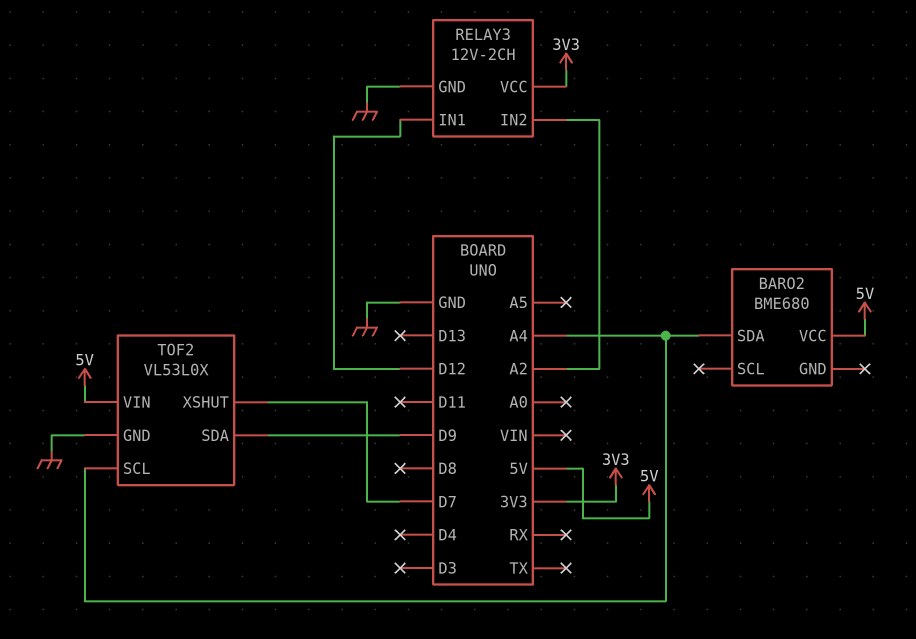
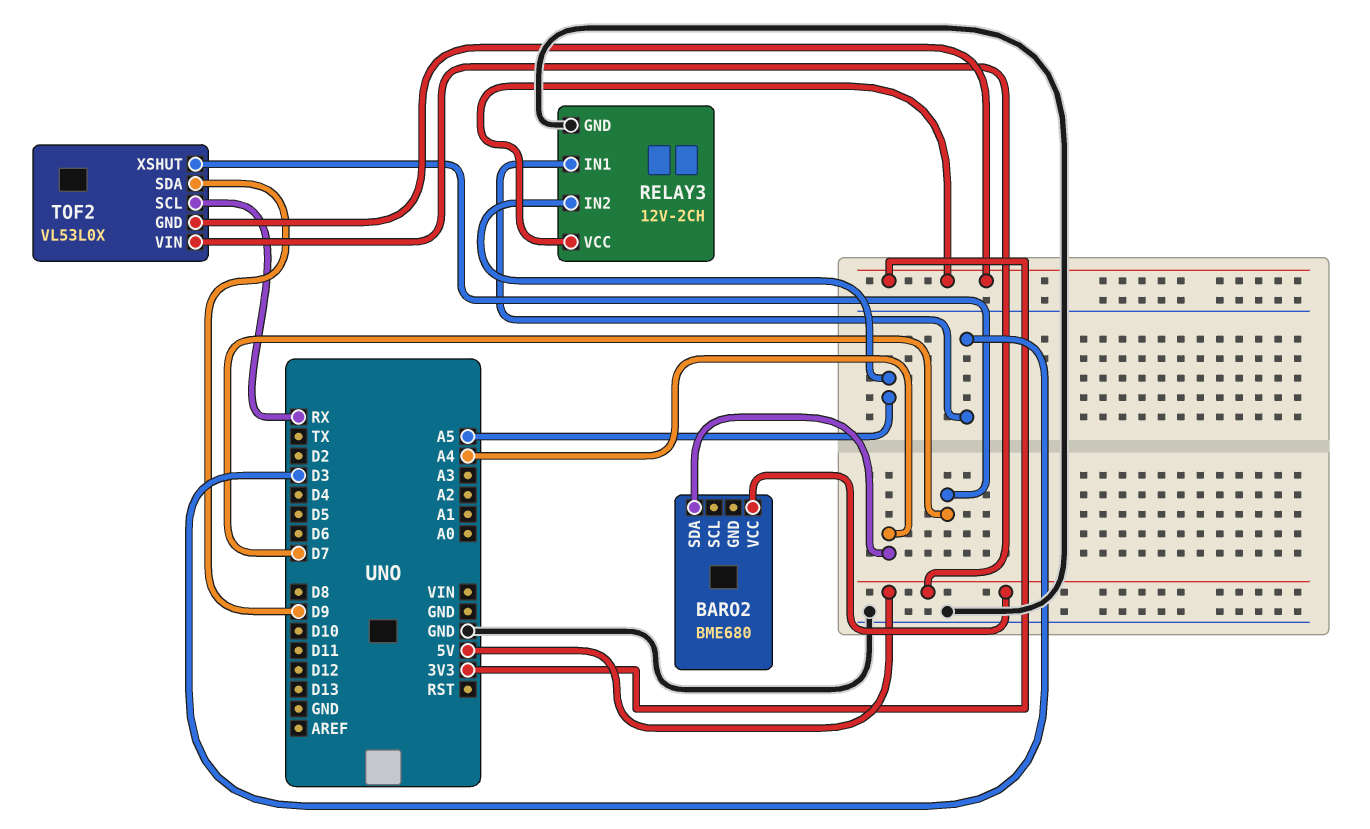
RELAY3 pin IN1: D12 -> D3
RELAY3 pin IN2: A2 -> A5
TOF2 pin GND: GND -> 3V3
TOF2 pin SCL: A4 -> RX

